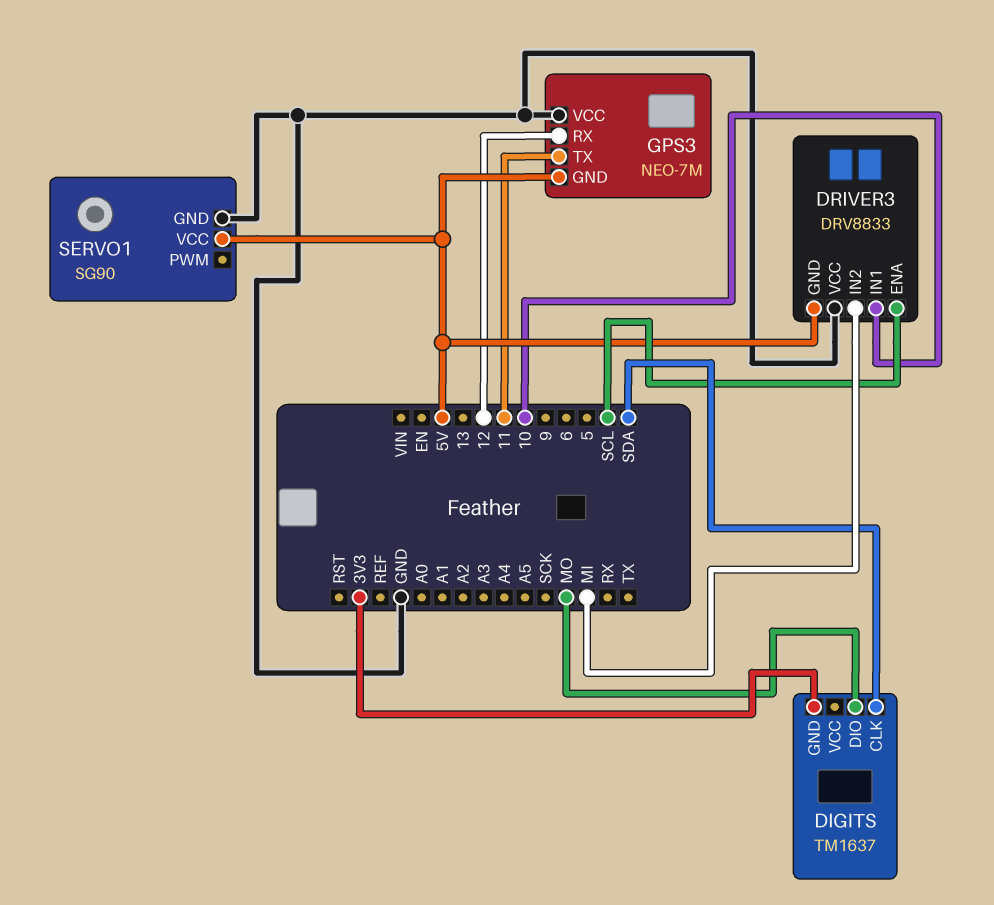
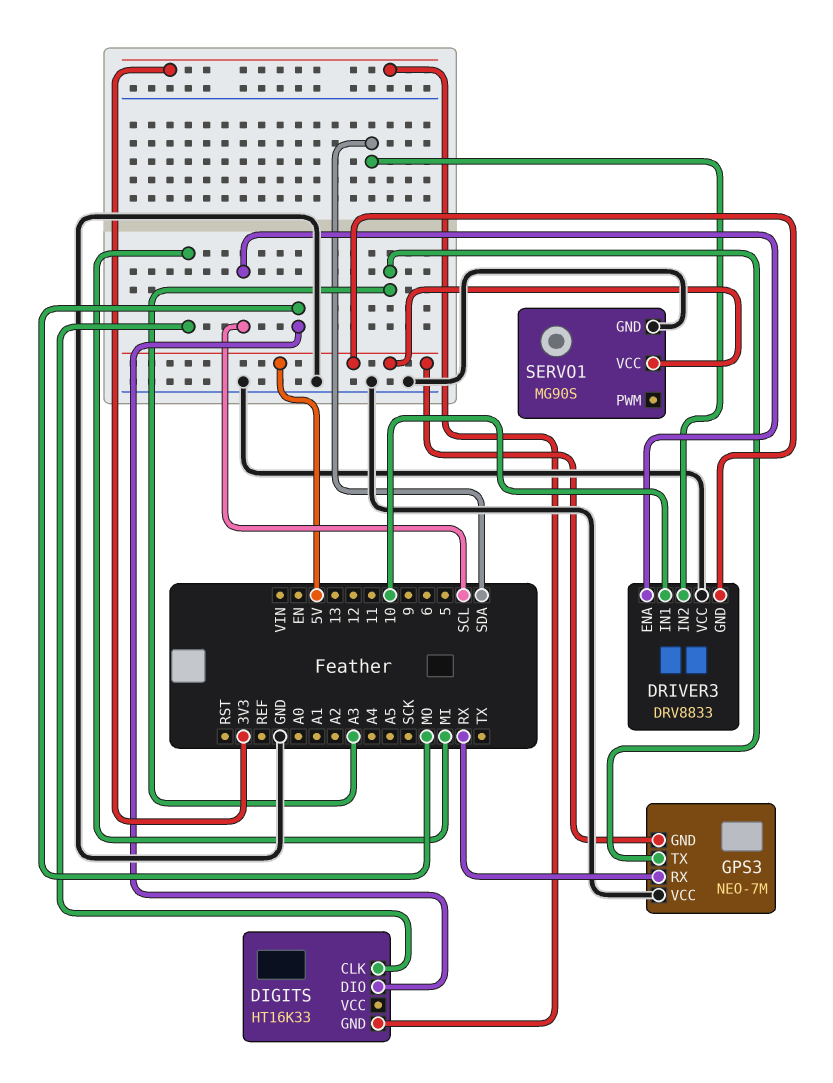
DIGITS: TM1637 -> HT16K33
DIGITS pin CLK: SDA -> MI
DRIVER3 pin IN2: MI -> SDA
GPS3 pin RX: 12 -> RX
GPS3 pin TX: 11 -> A3
SERVO1: SG90 -> MG90S

